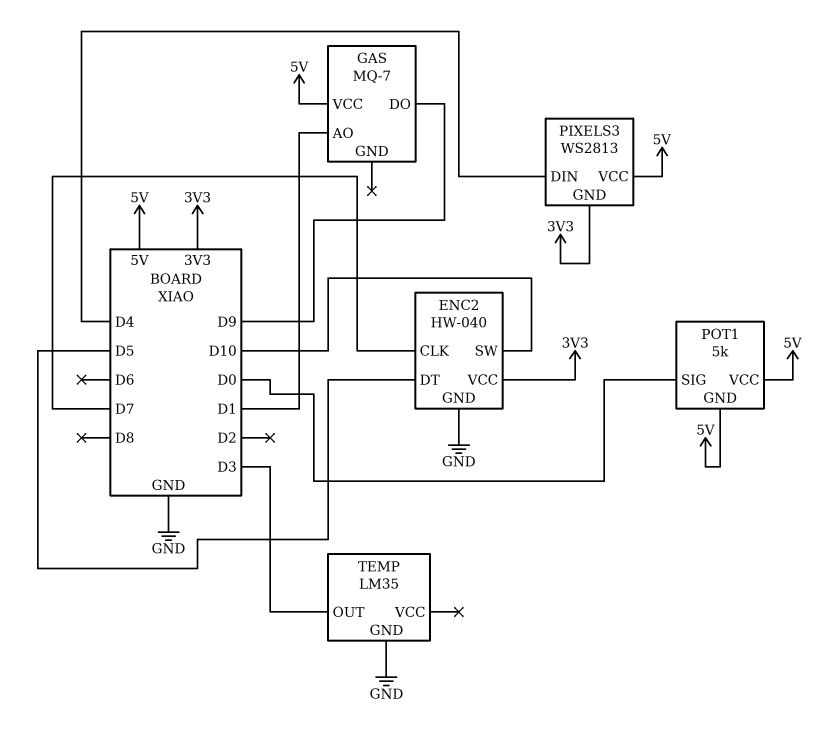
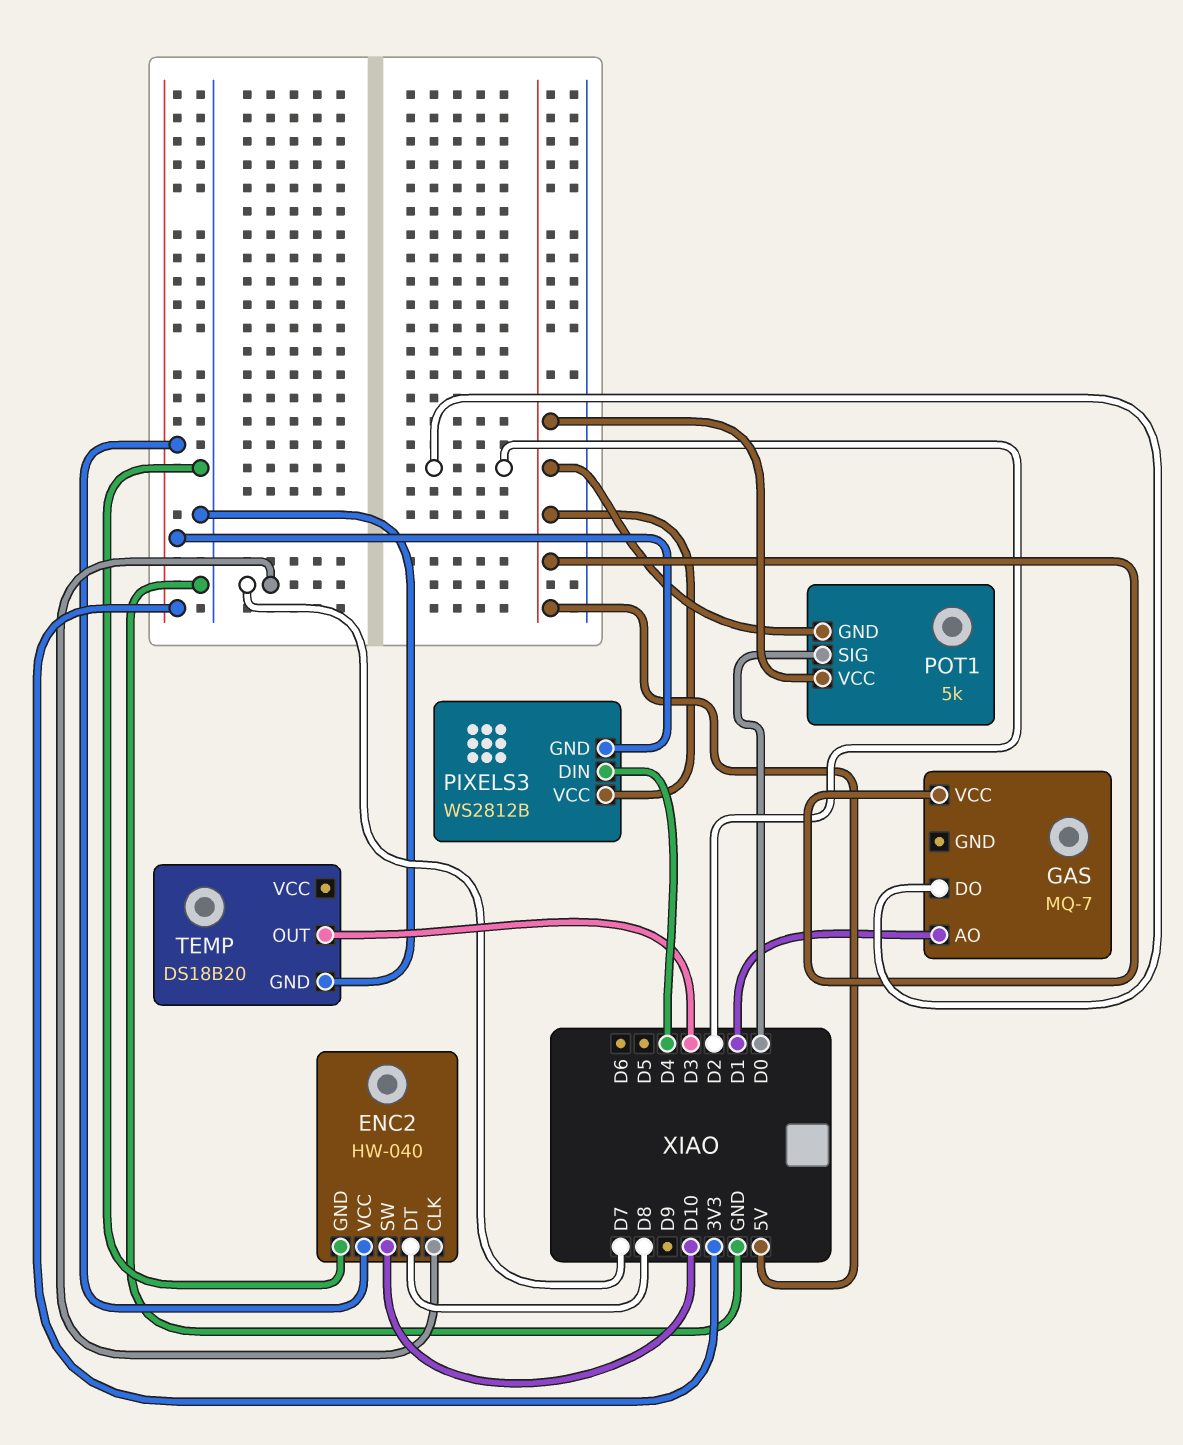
ENC2 pin DT: D5 -> D8
GAS pin DO: D9 -> D2
PIXELS3: WS2813 -> WS2812B
TEMP: LM35 -> DS18B20

